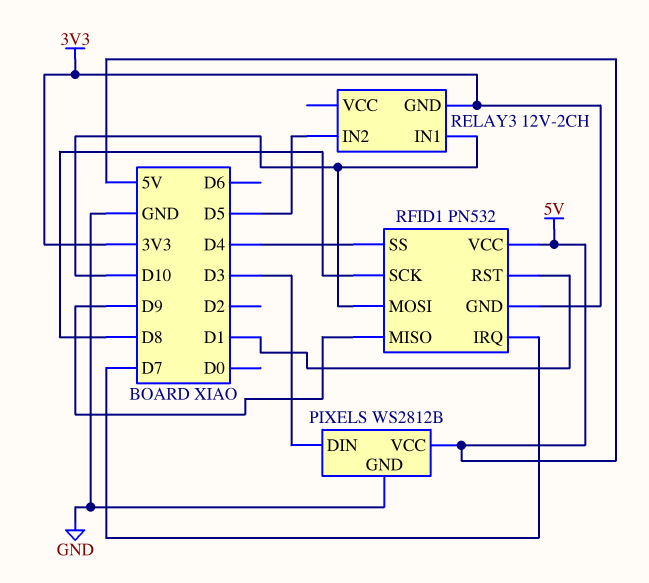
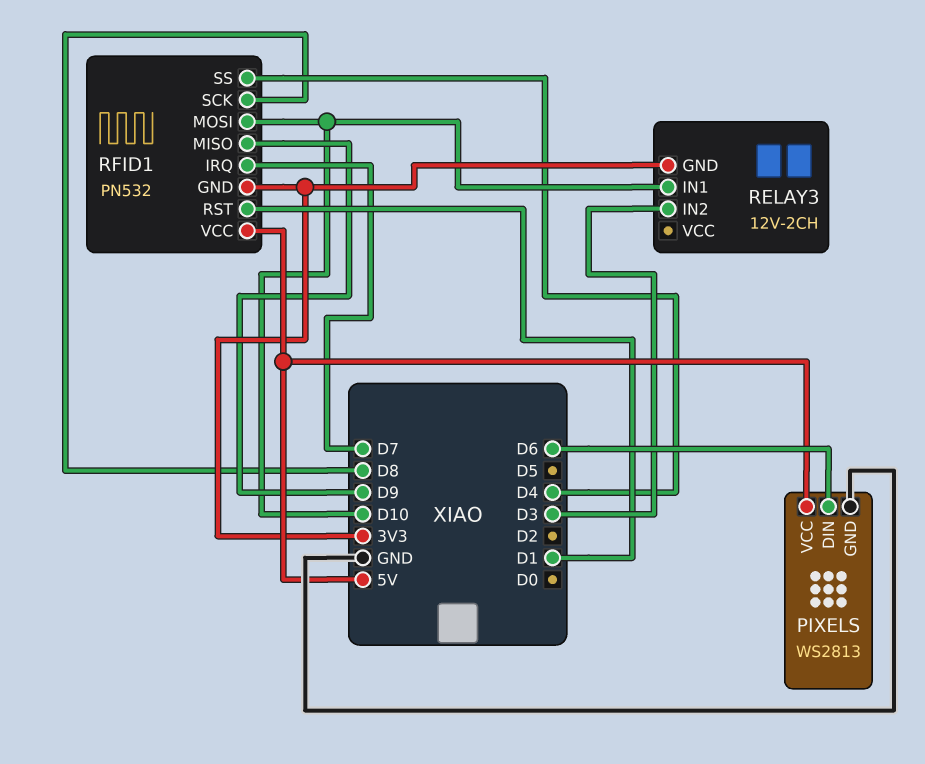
PIXELS: WS2812B -> WS2813
PIXELS pin DIN: D3 -> D6
RELAY3 pin IN2: D5 -> D3

